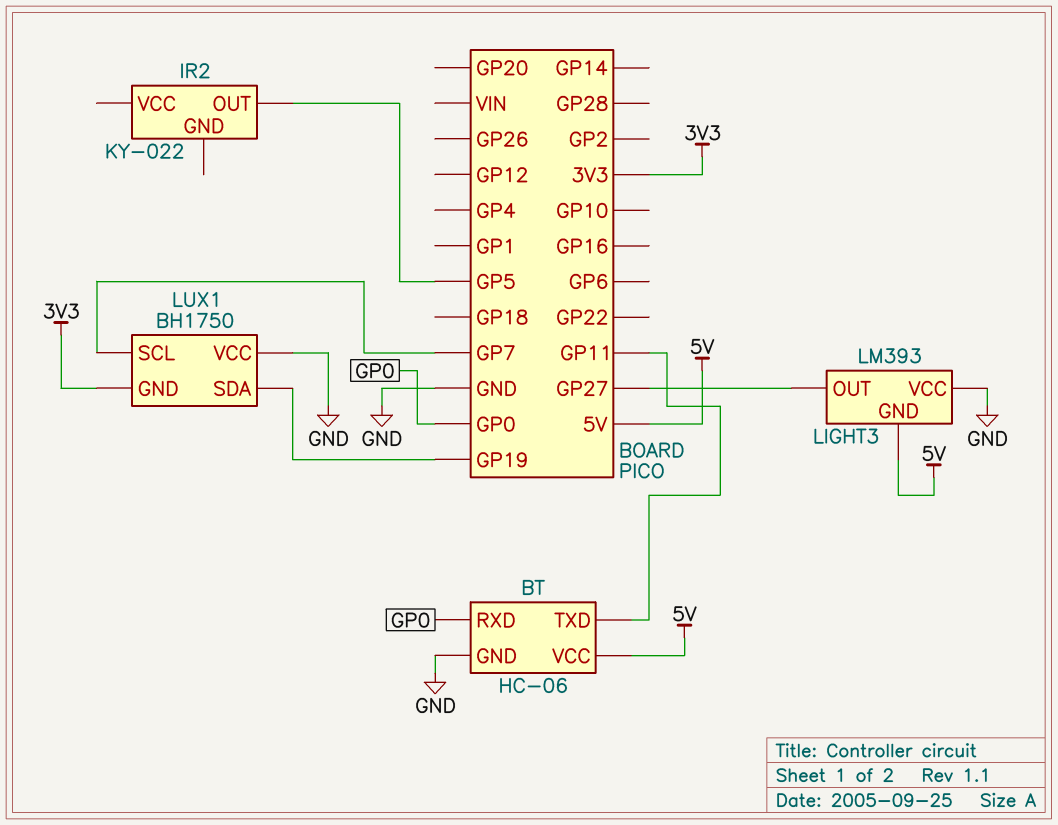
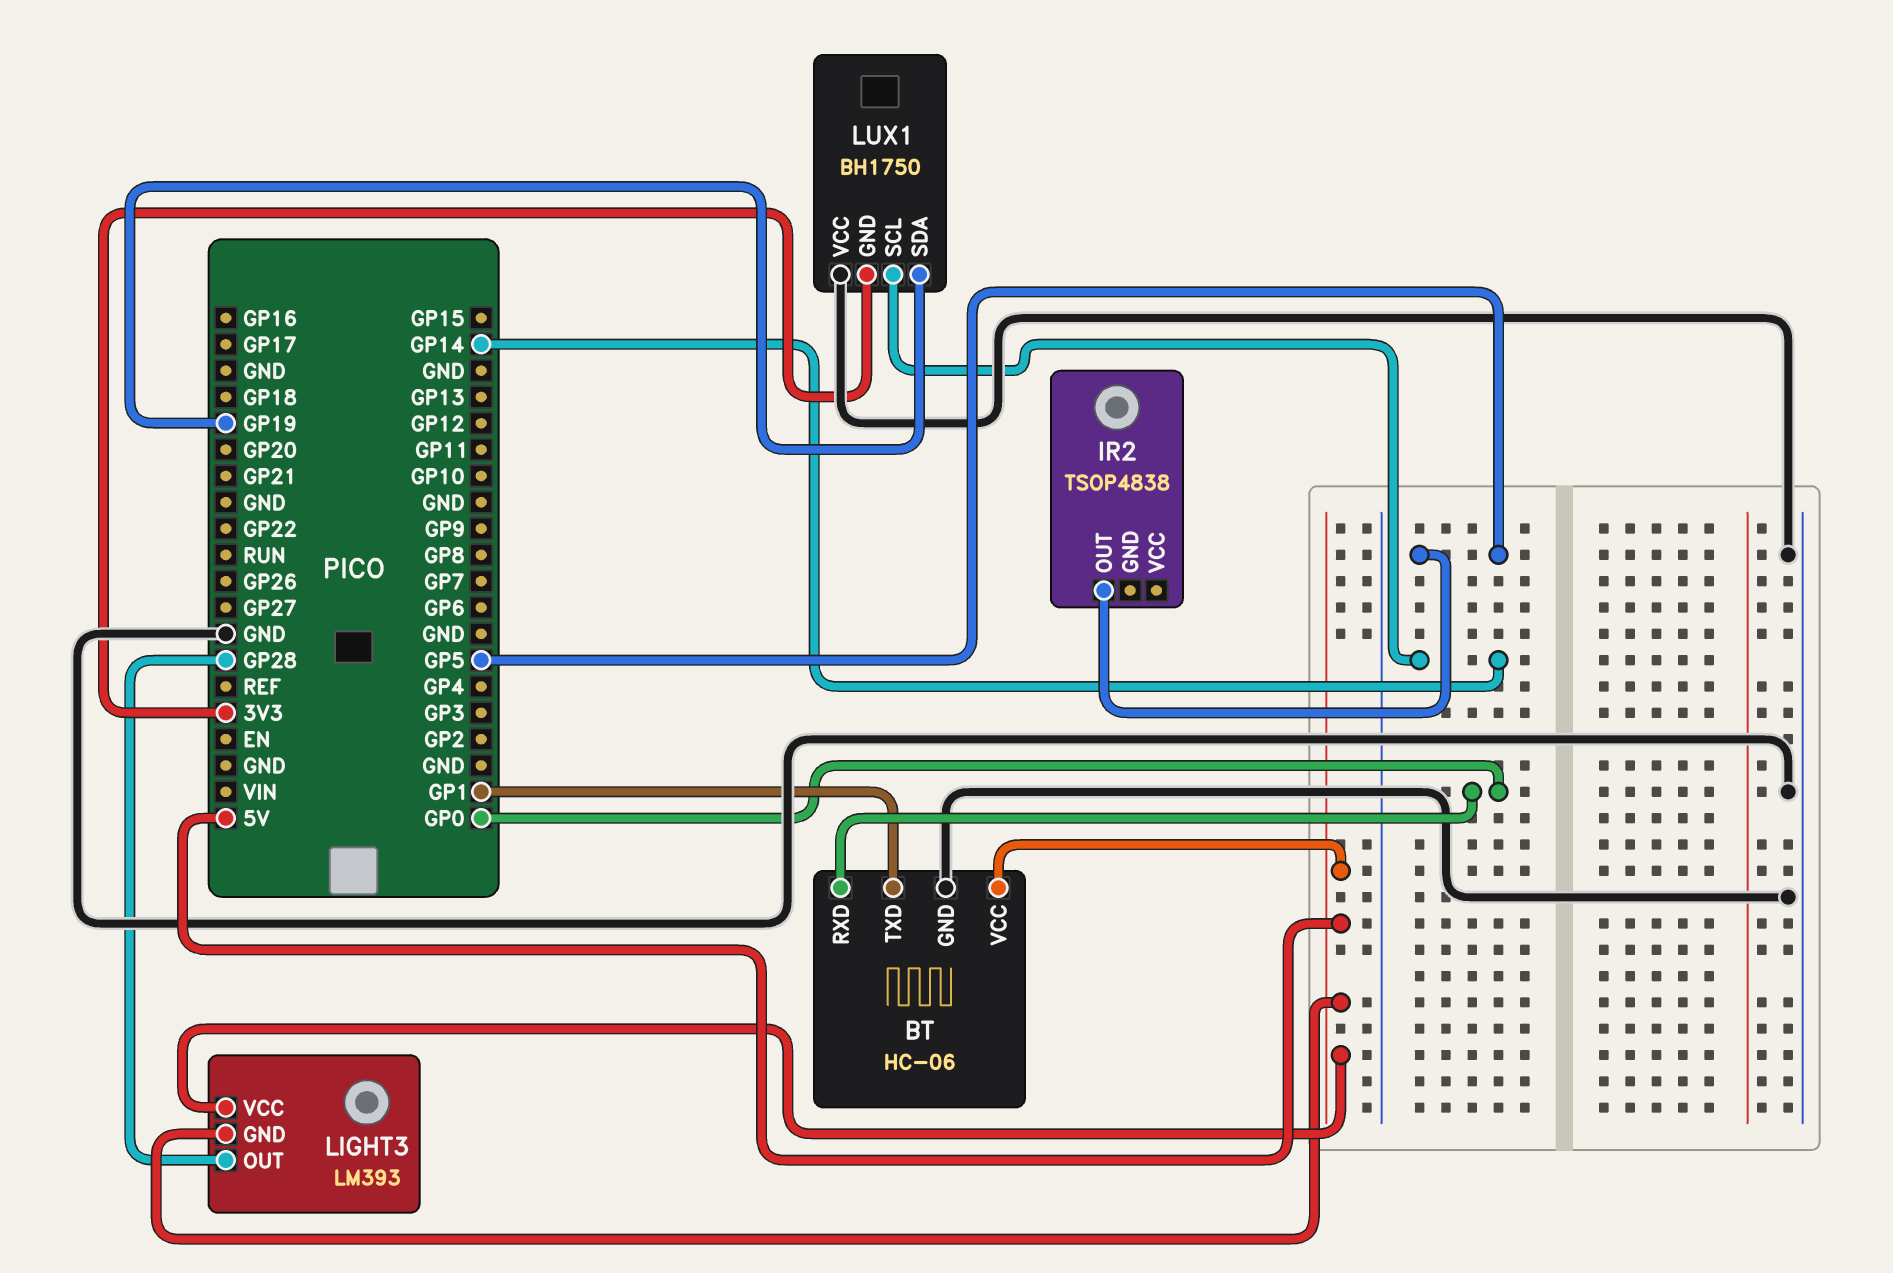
BT pin TXD: GP11 -> GP1
IR2: KY-022 -> TSOP4838
LIGHT3 pin OUT: GP27 -> GP28
LIGHT3 pin VCC: GND -> 5V
LUX1 pin SCL: GP7 -> GP14

